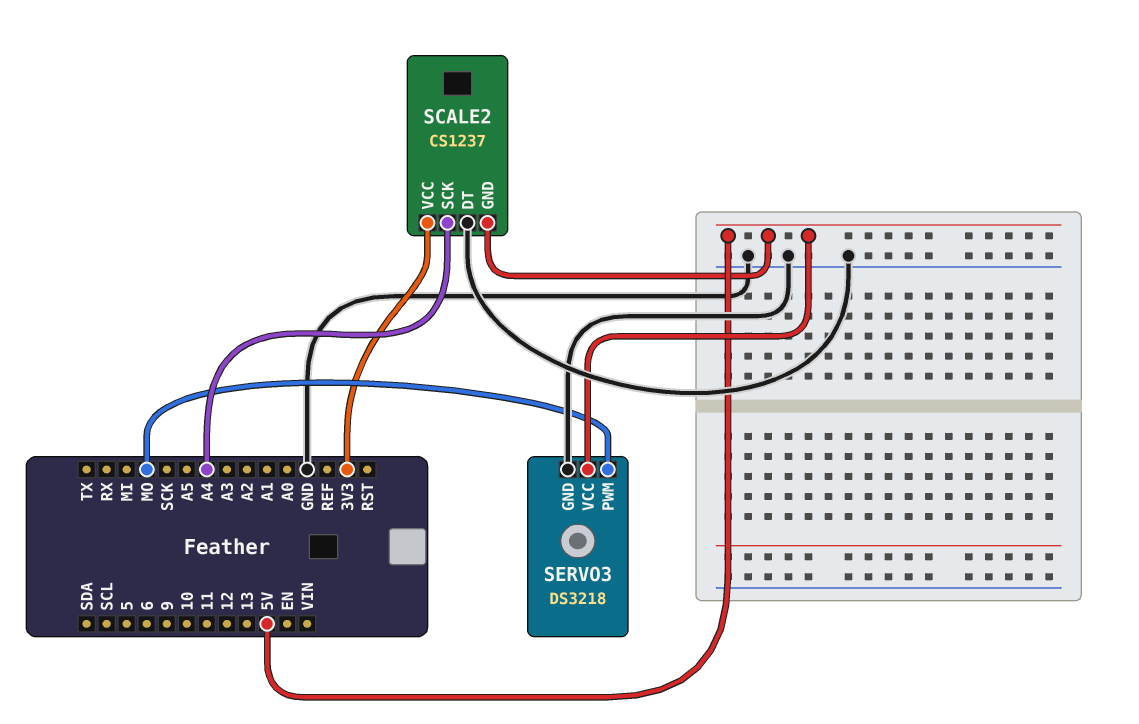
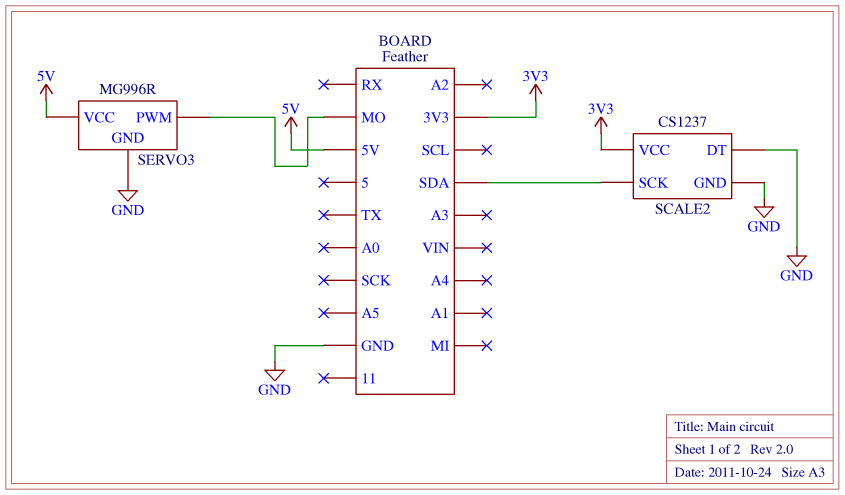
SCALE2 pin GND: 5V -> GND
SCALE2 pin SCK: A4 -> SDA
SERVO3: DS3218 -> MG996R

